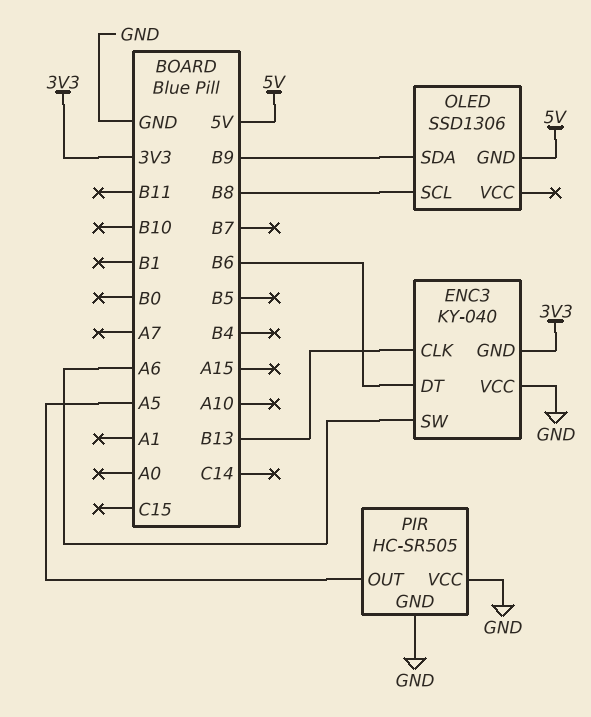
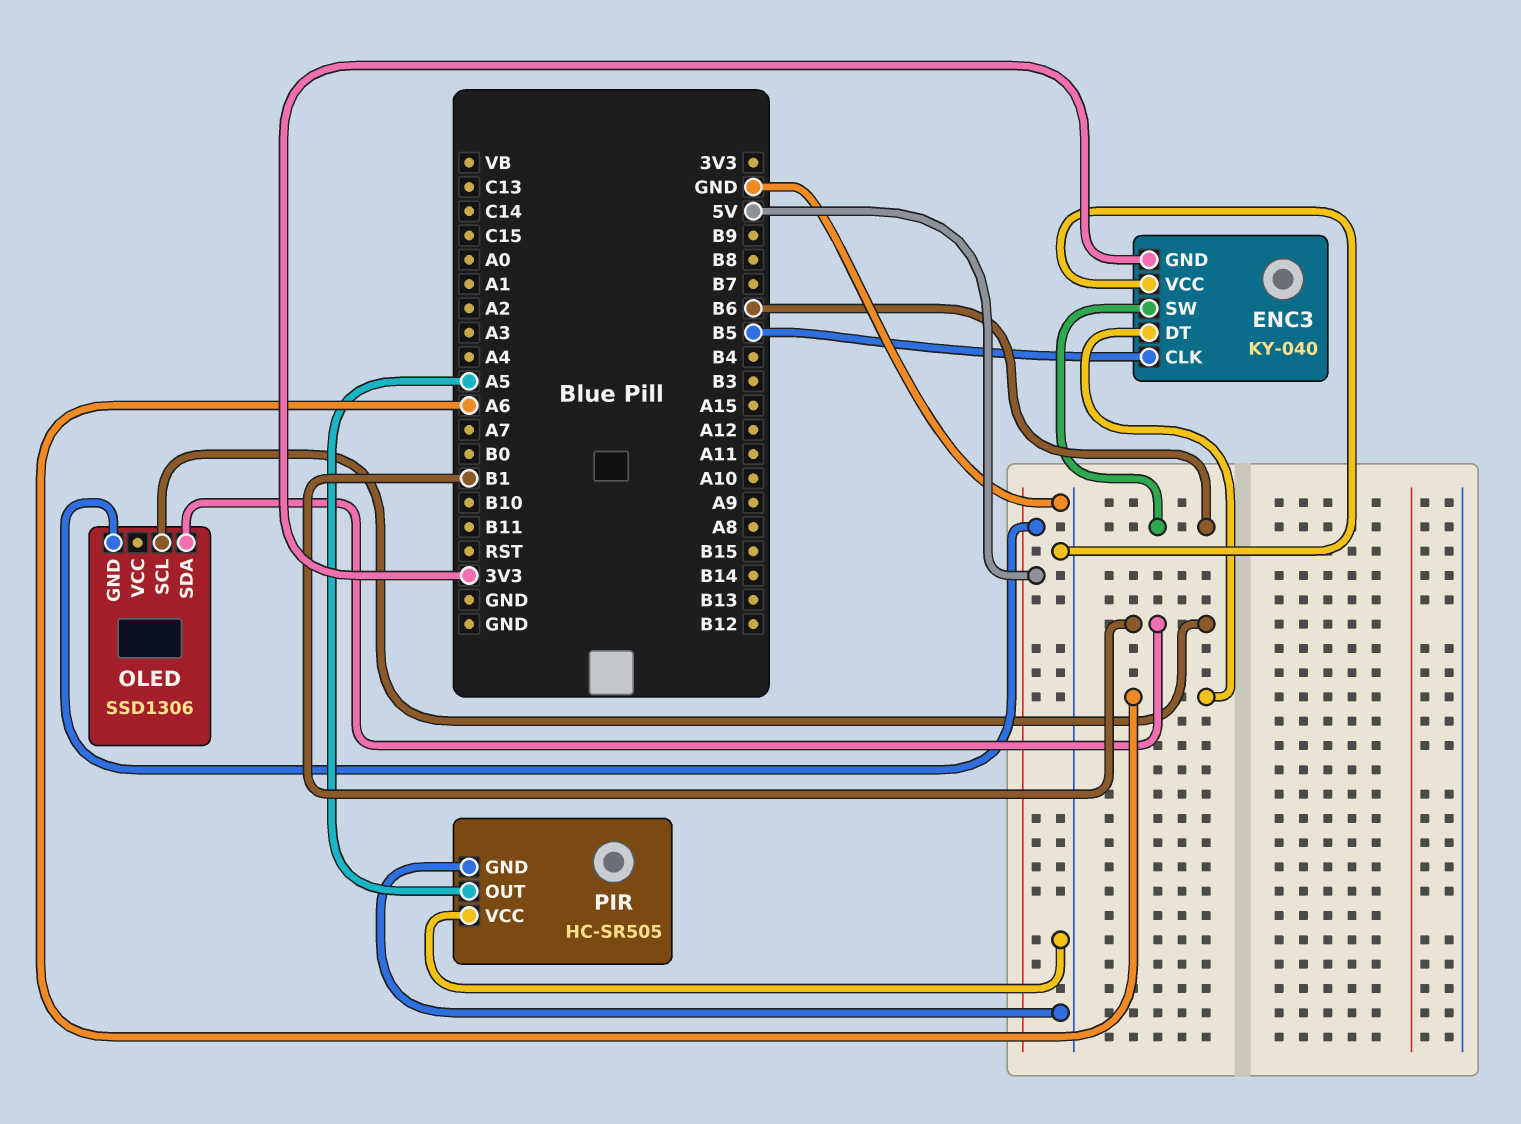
ENC3 pin CLK: B13 -> B5
ENC3 pin DT: B6 -> A6
ENC3 pin SW: A6 -> B6
OLED pin SCL: B8 -> B1
OLED pin SDA: B9 -> B1

